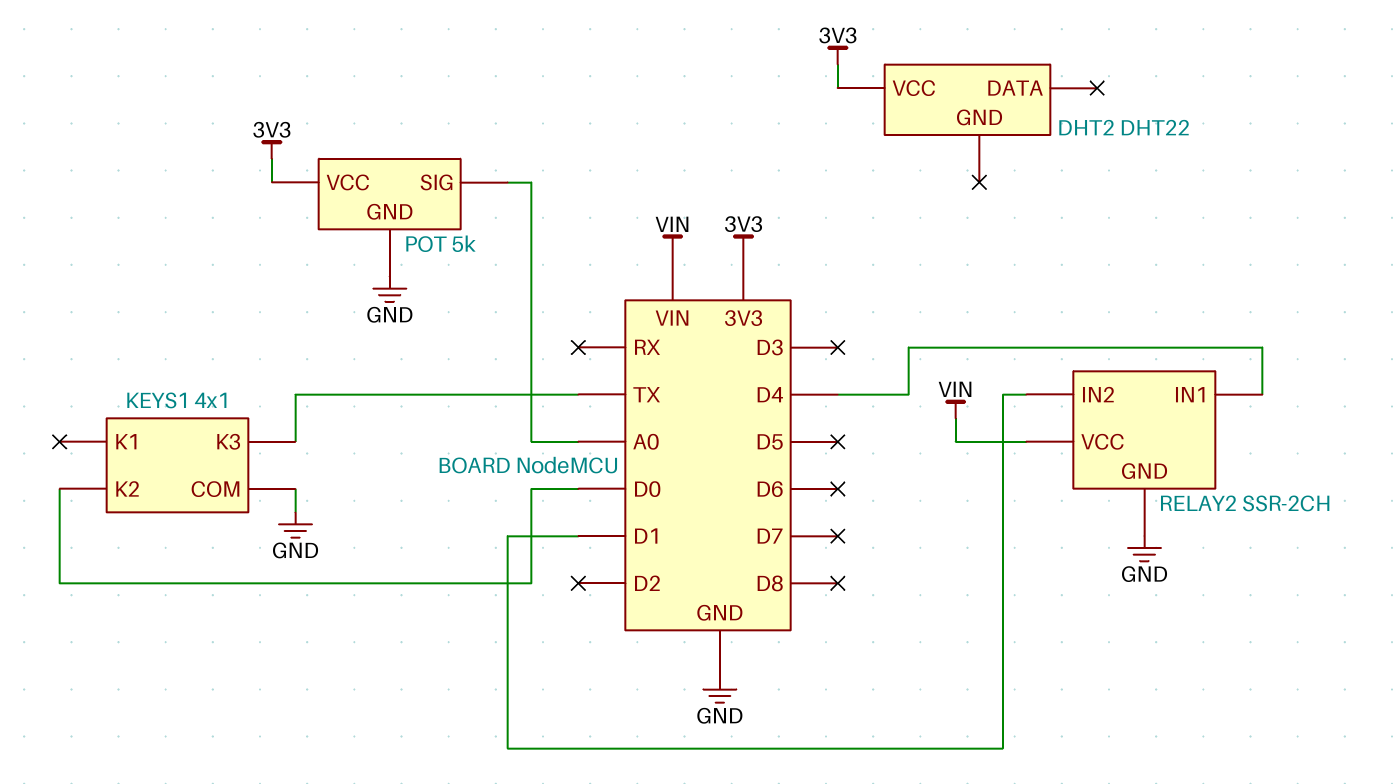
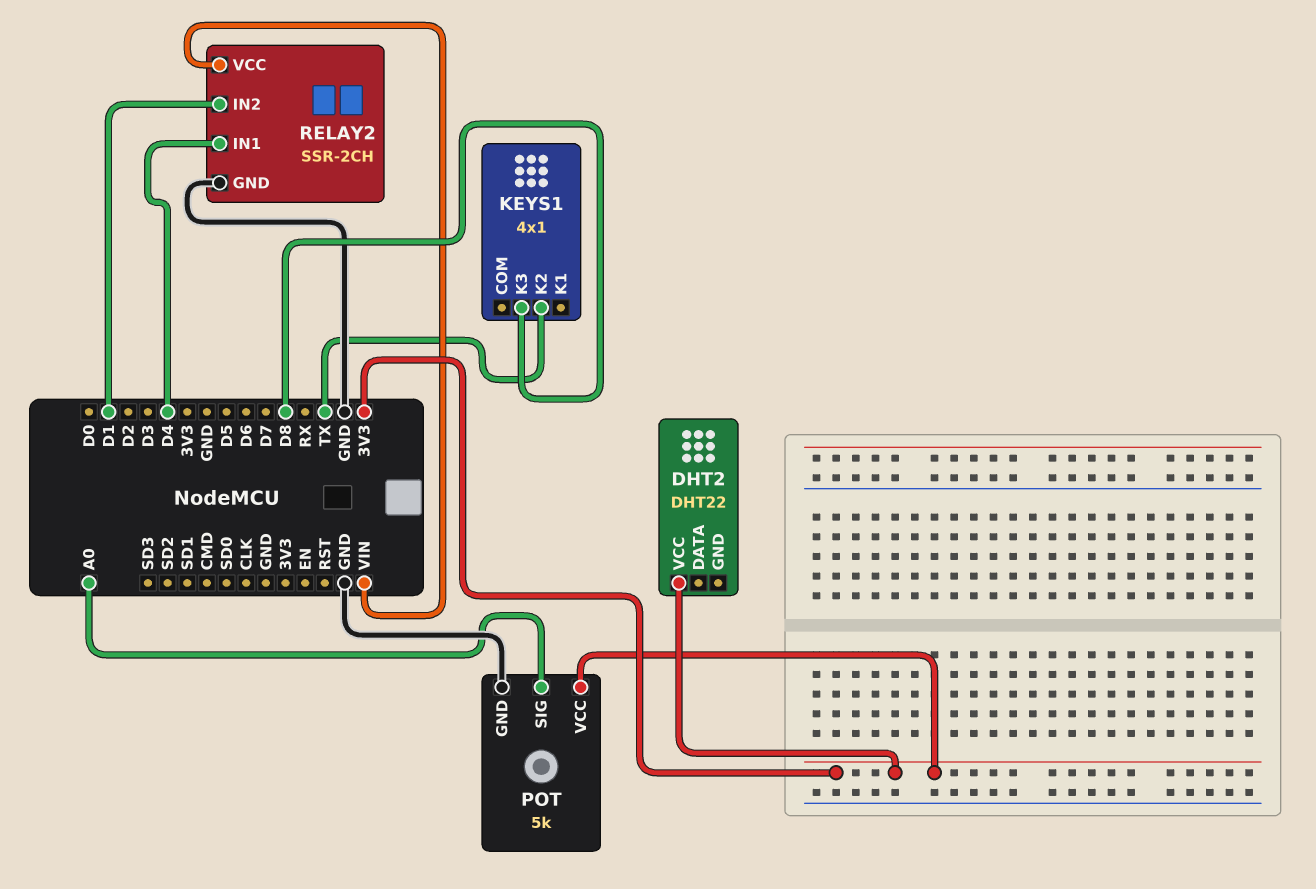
KEYS1 pin COM: GND -> none
KEYS1 pin K2: D0 -> TX
KEYS1 pin K3: TX -> D8

